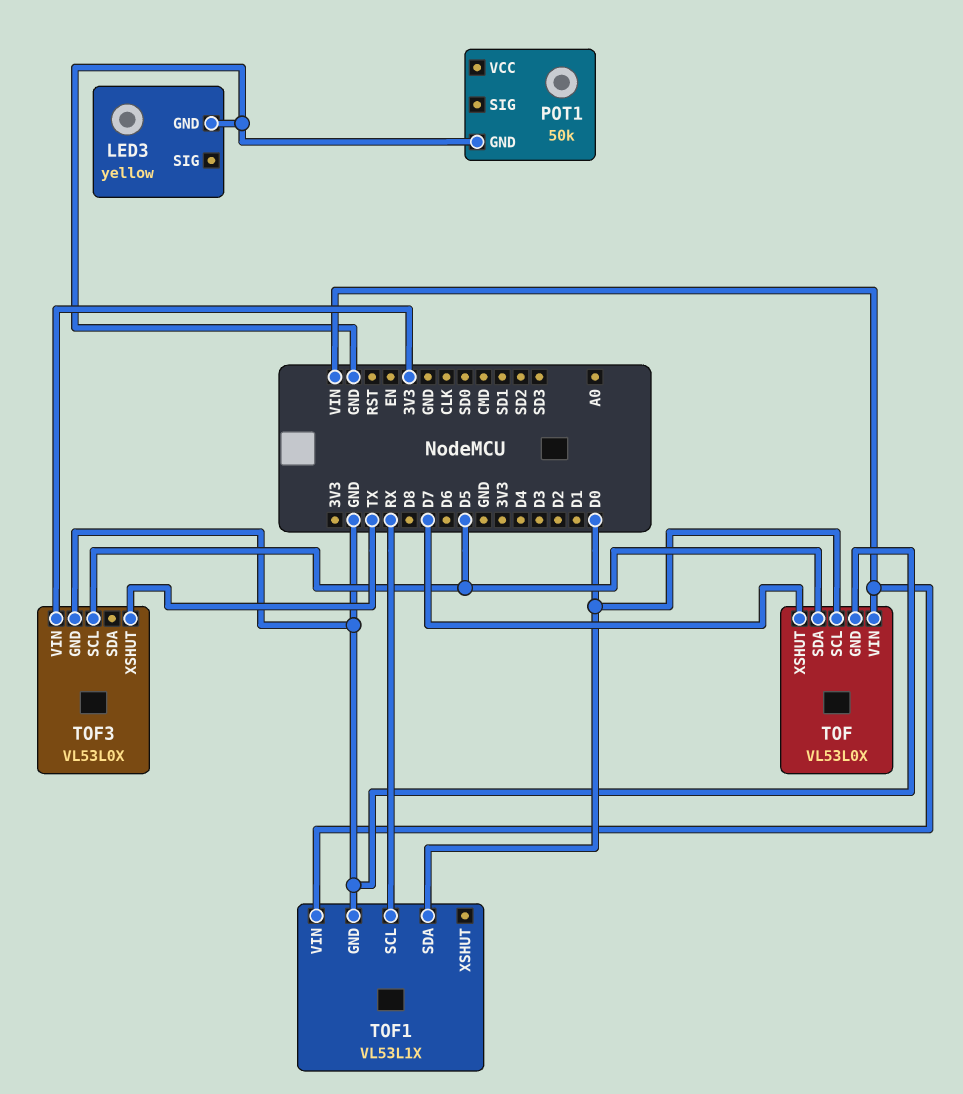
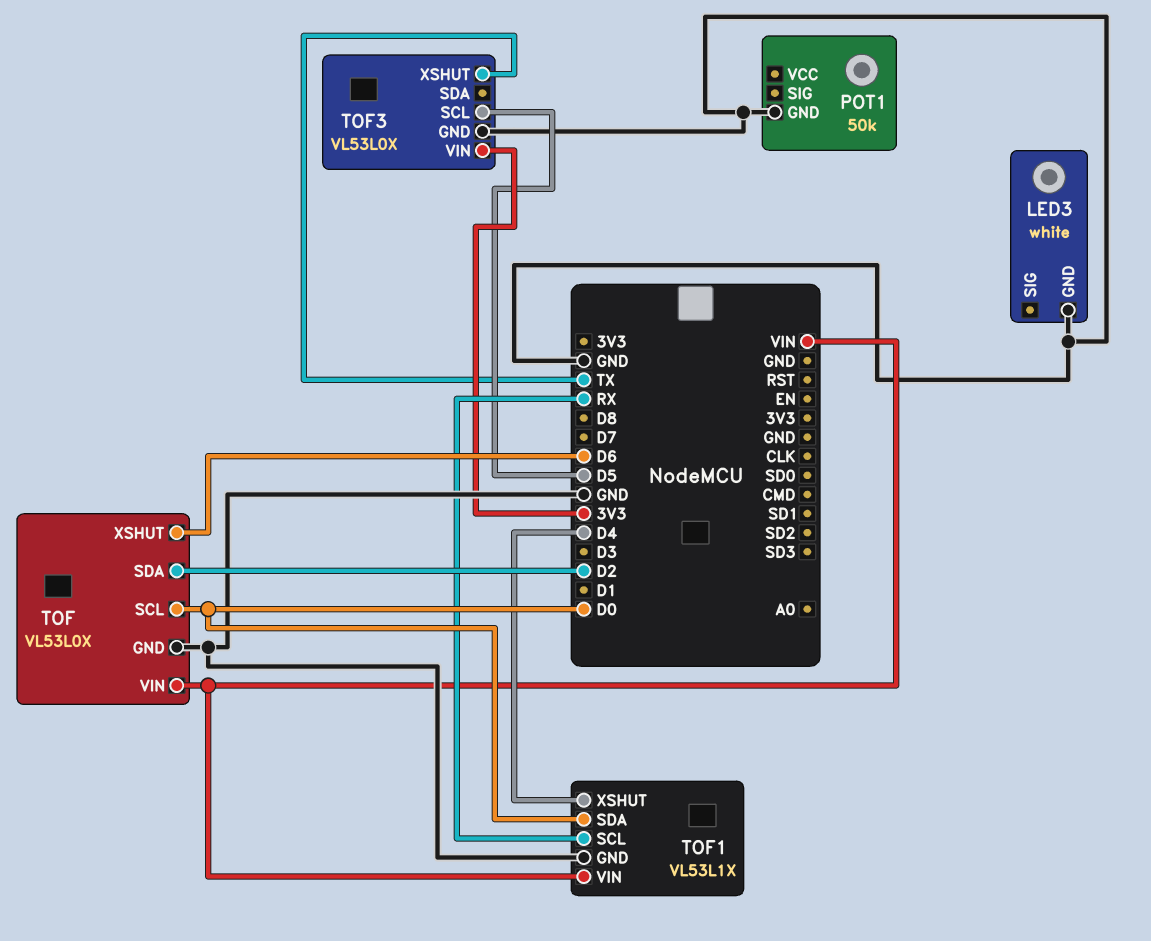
LED3: yellow -> white
TOF pin SDA: D5 -> D2
TOF pin XSHUT: D7 -> D6
TOF1 pin XSHUT: none -> D4

